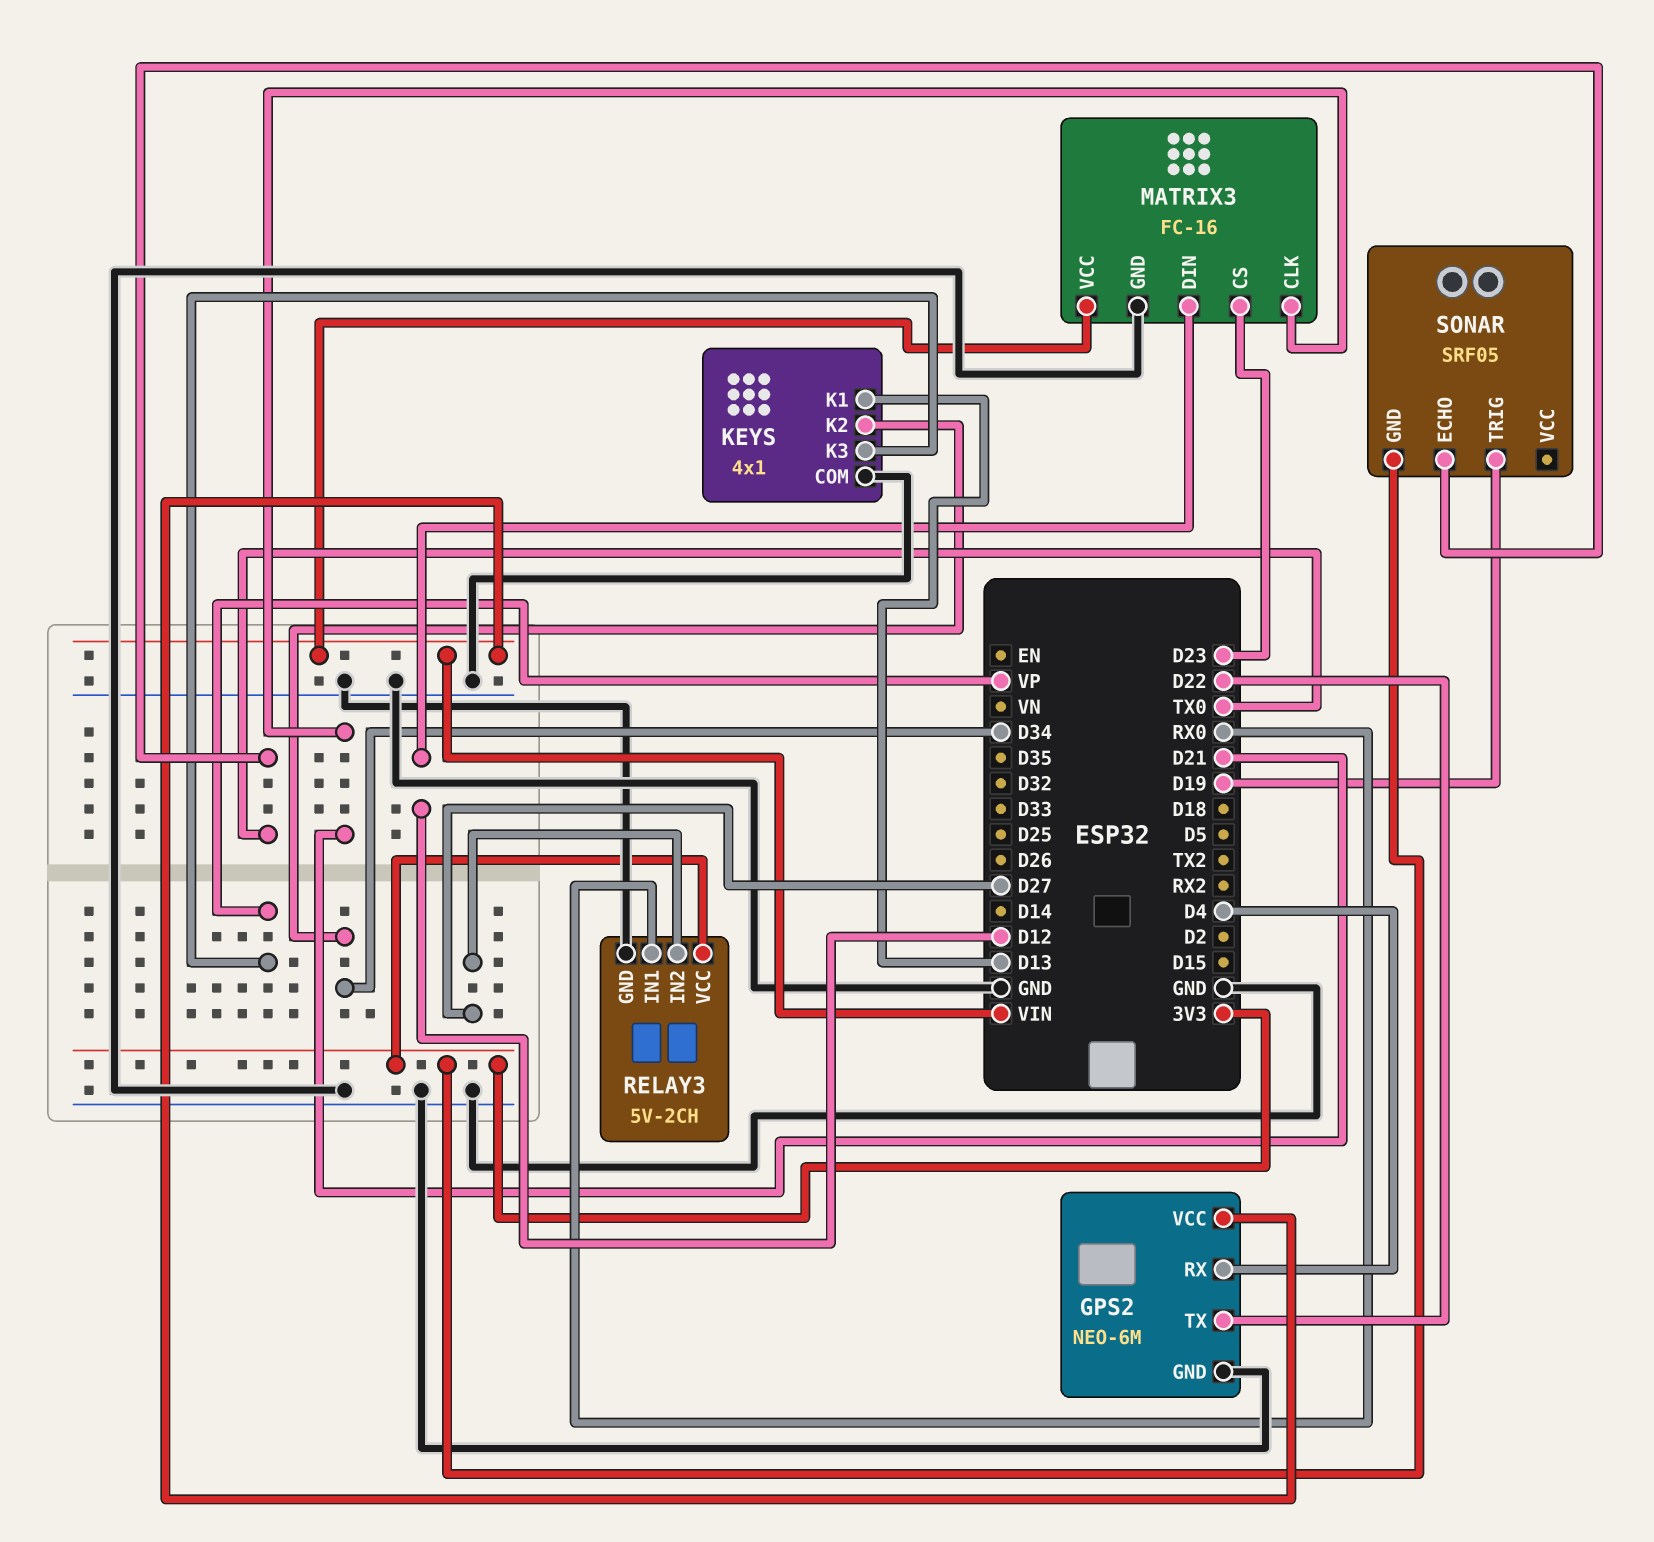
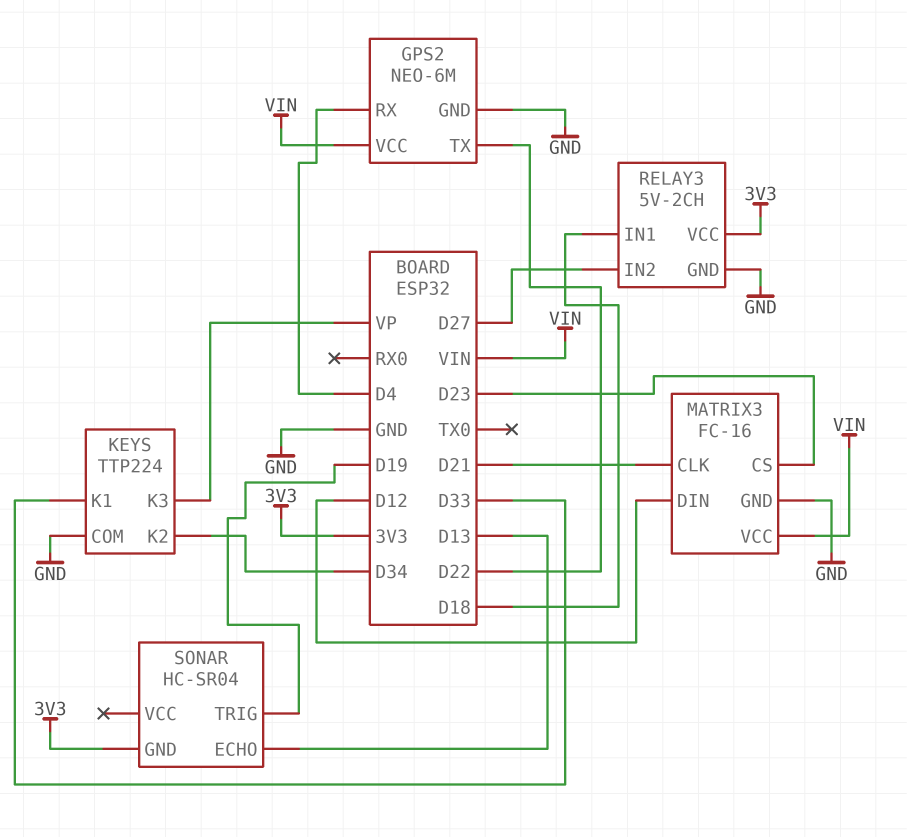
KEYS: 4x1 -> TTP224
KEYS pin K1: D13 -> D33
RELAY3 pin IN1: RX0 -> D18
SONAR: SRF05 -> HC-SR04
SONAR pin ECHO: TX0 -> D13

